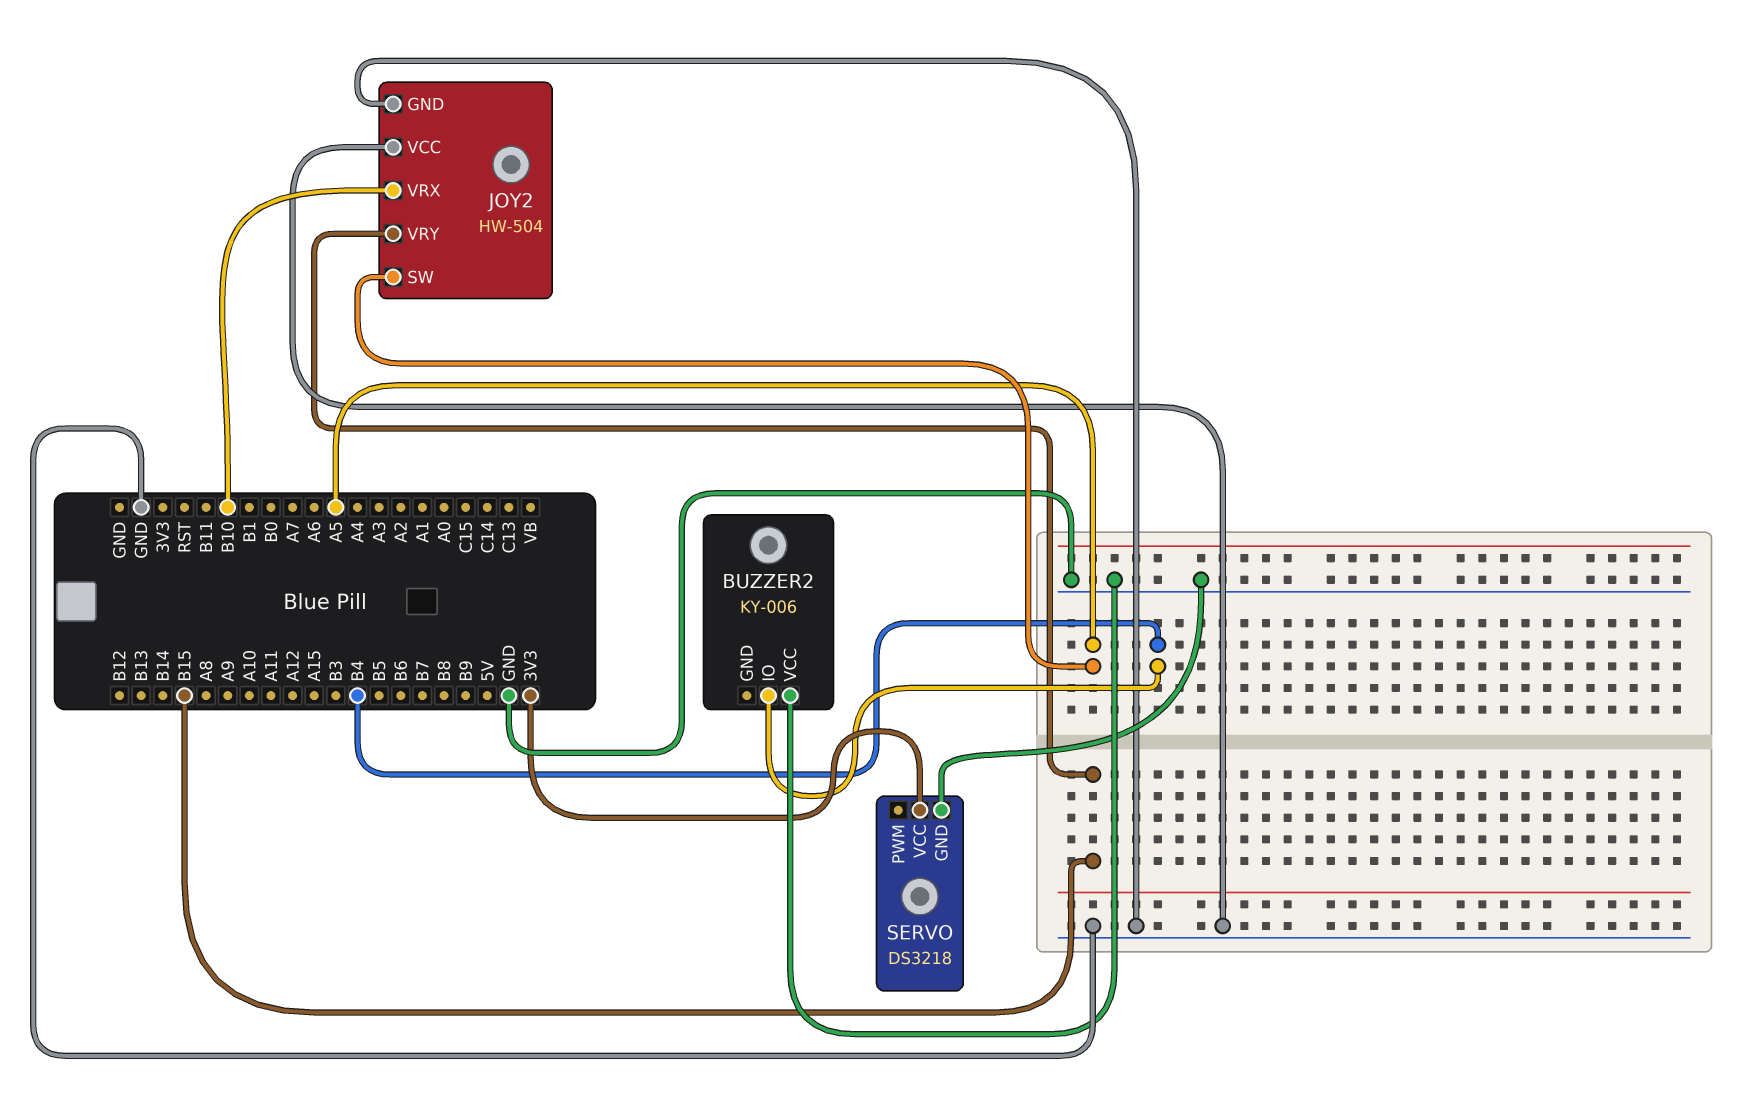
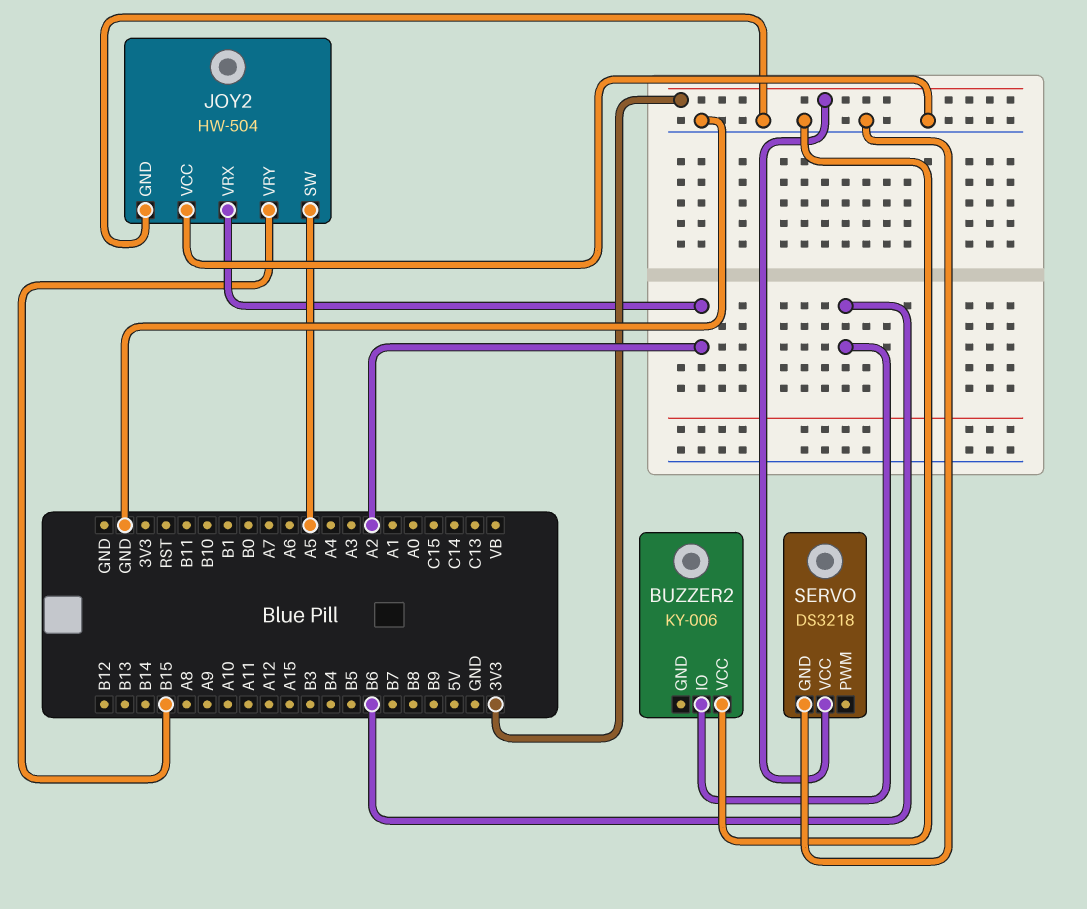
BUZZER2 pin IO: B4 -> B6
JOY2 pin VRX: B10 -> A2

